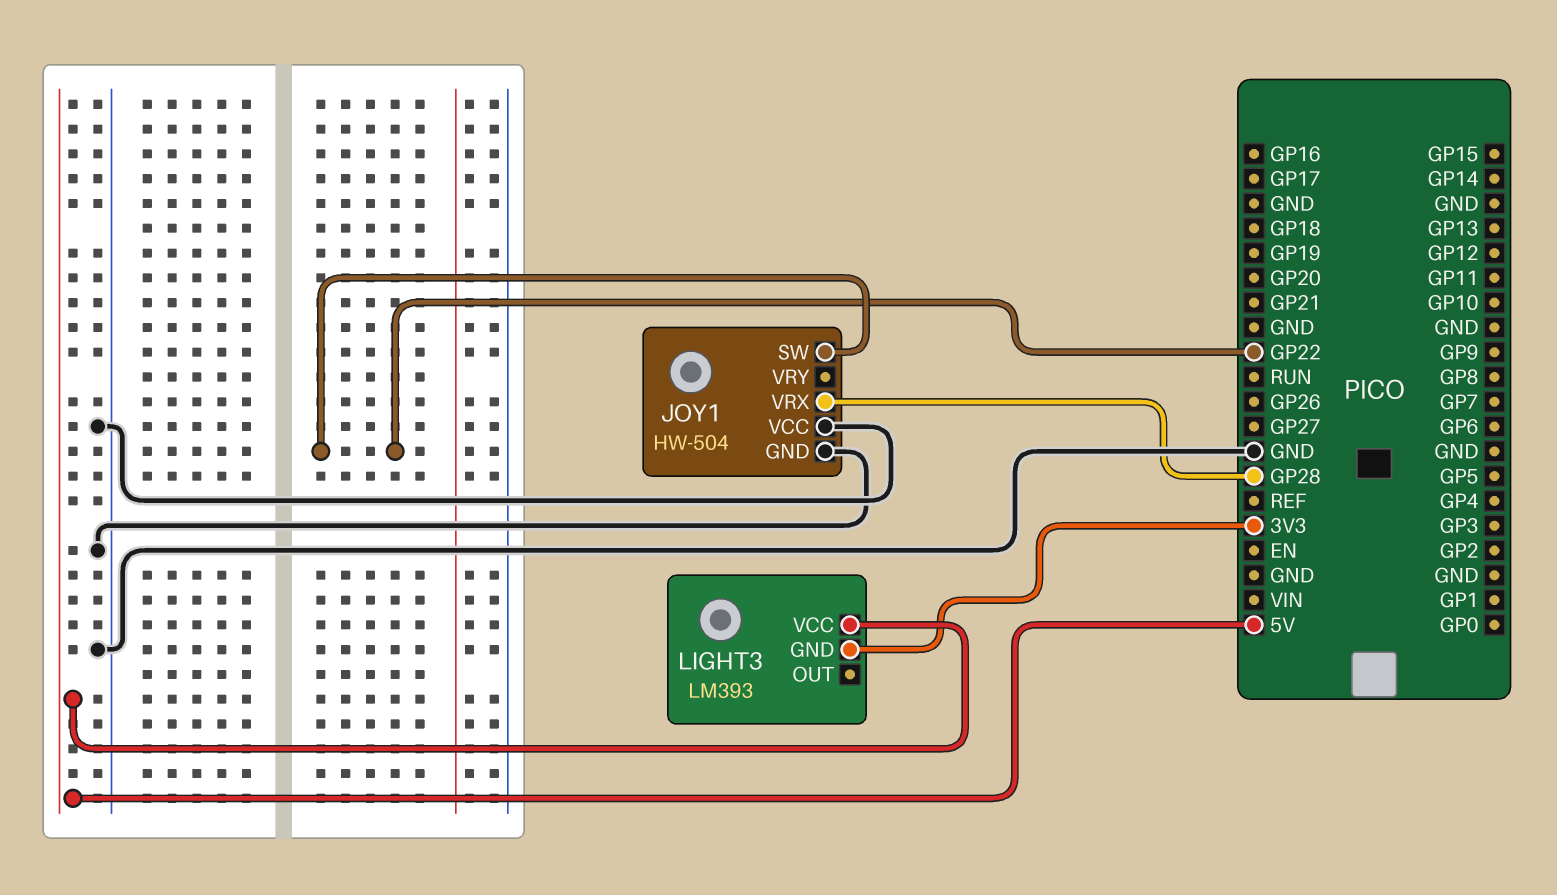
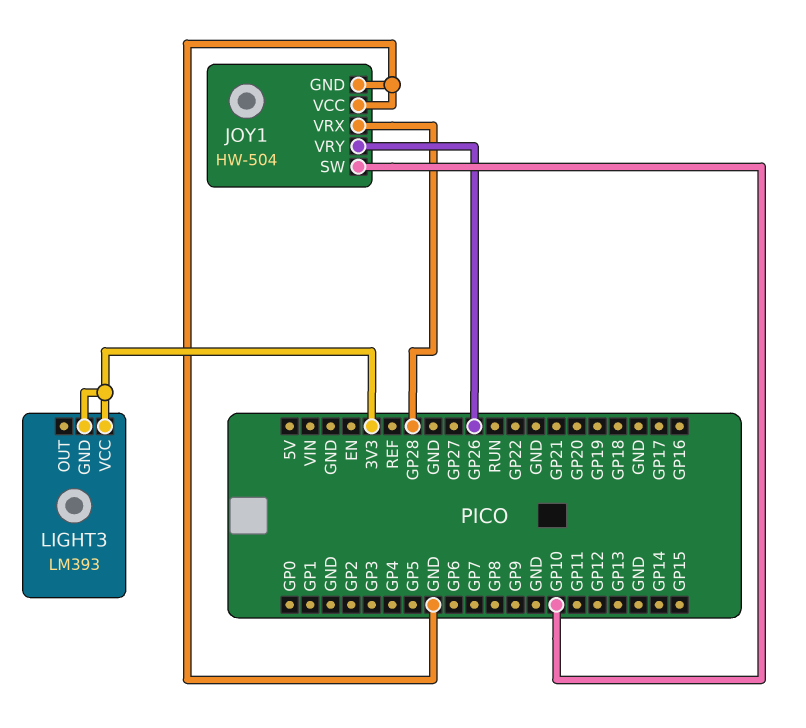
JOY1 pin SW: GP22 -> GP10
JOY1 pin VRY: none -> GP26
LIGHT3 pin VCC: 5V -> 3V3

